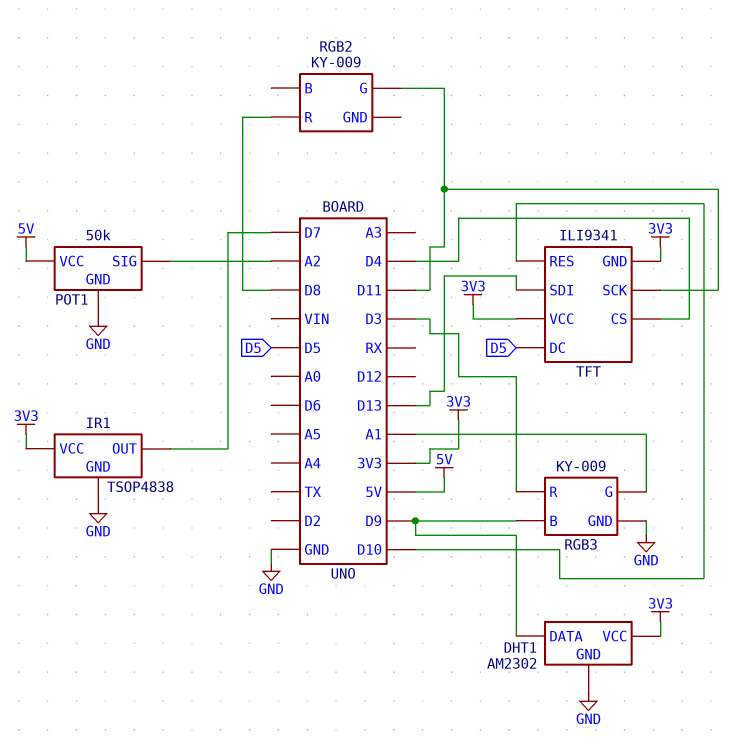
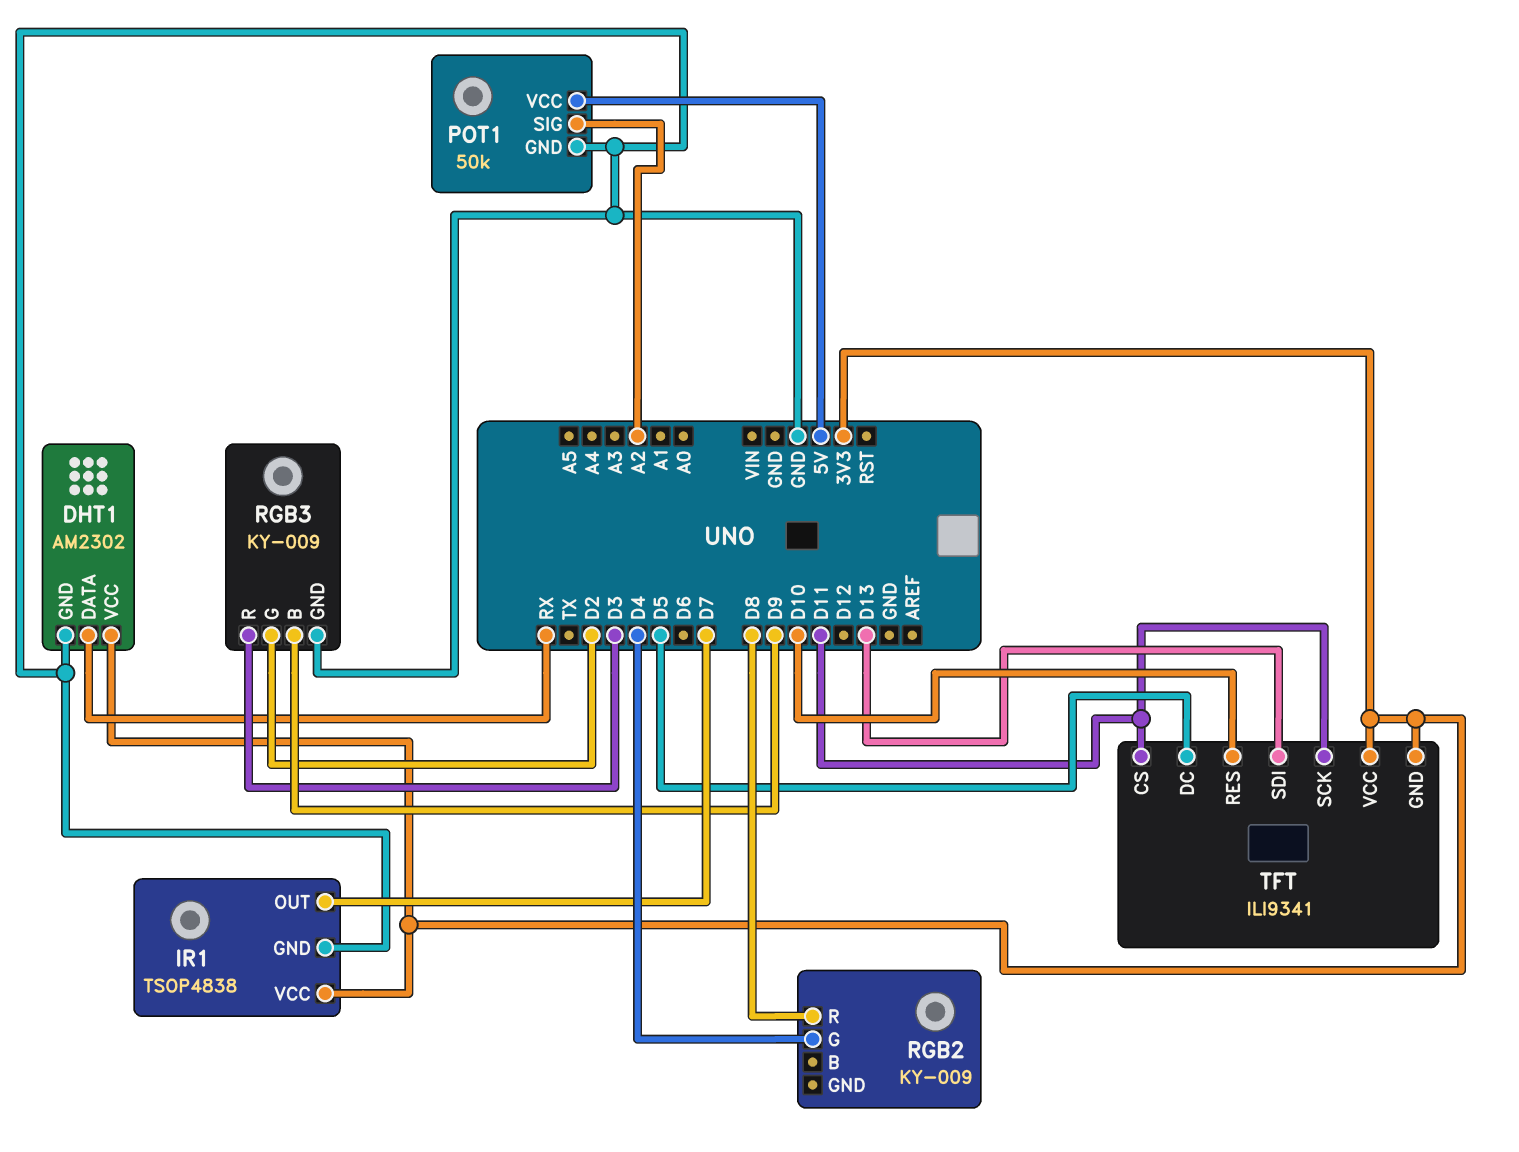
DHT1 pin DATA: D9 -> RX
RGB2 pin G: D11 -> D4
RGB3 pin G: A1 -> D2
TFT pin CS: D4 -> D11

